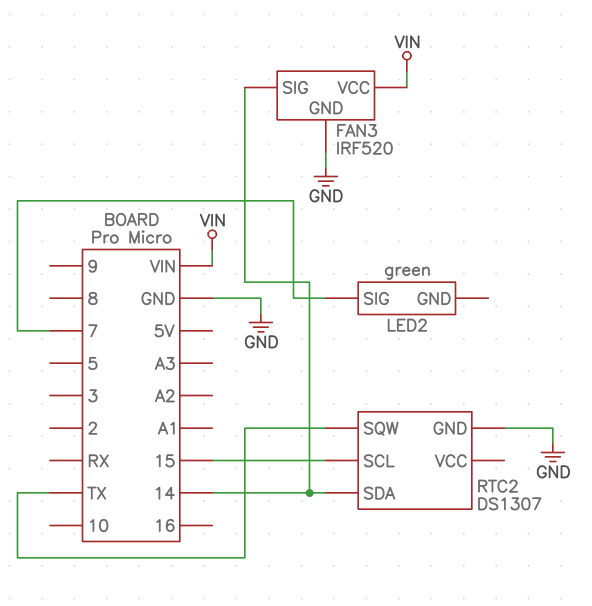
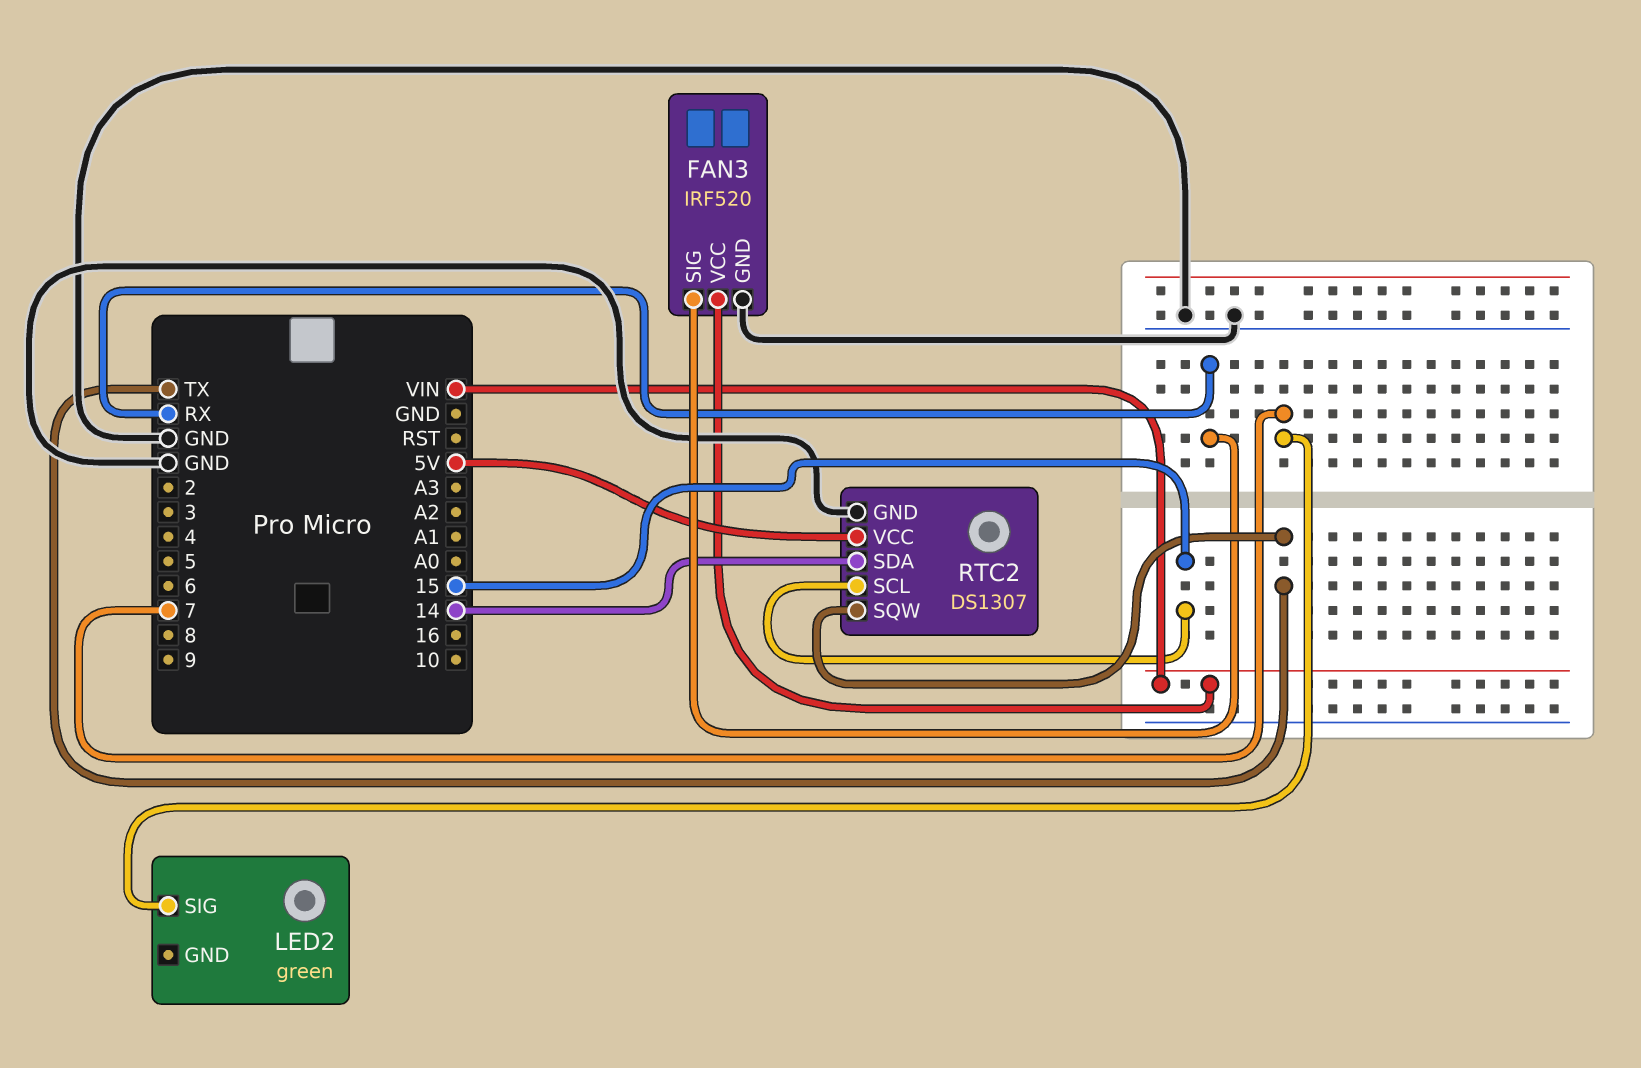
FAN3 pin SIG: 14 -> RX
RTC2 pin VCC: none -> 5V

